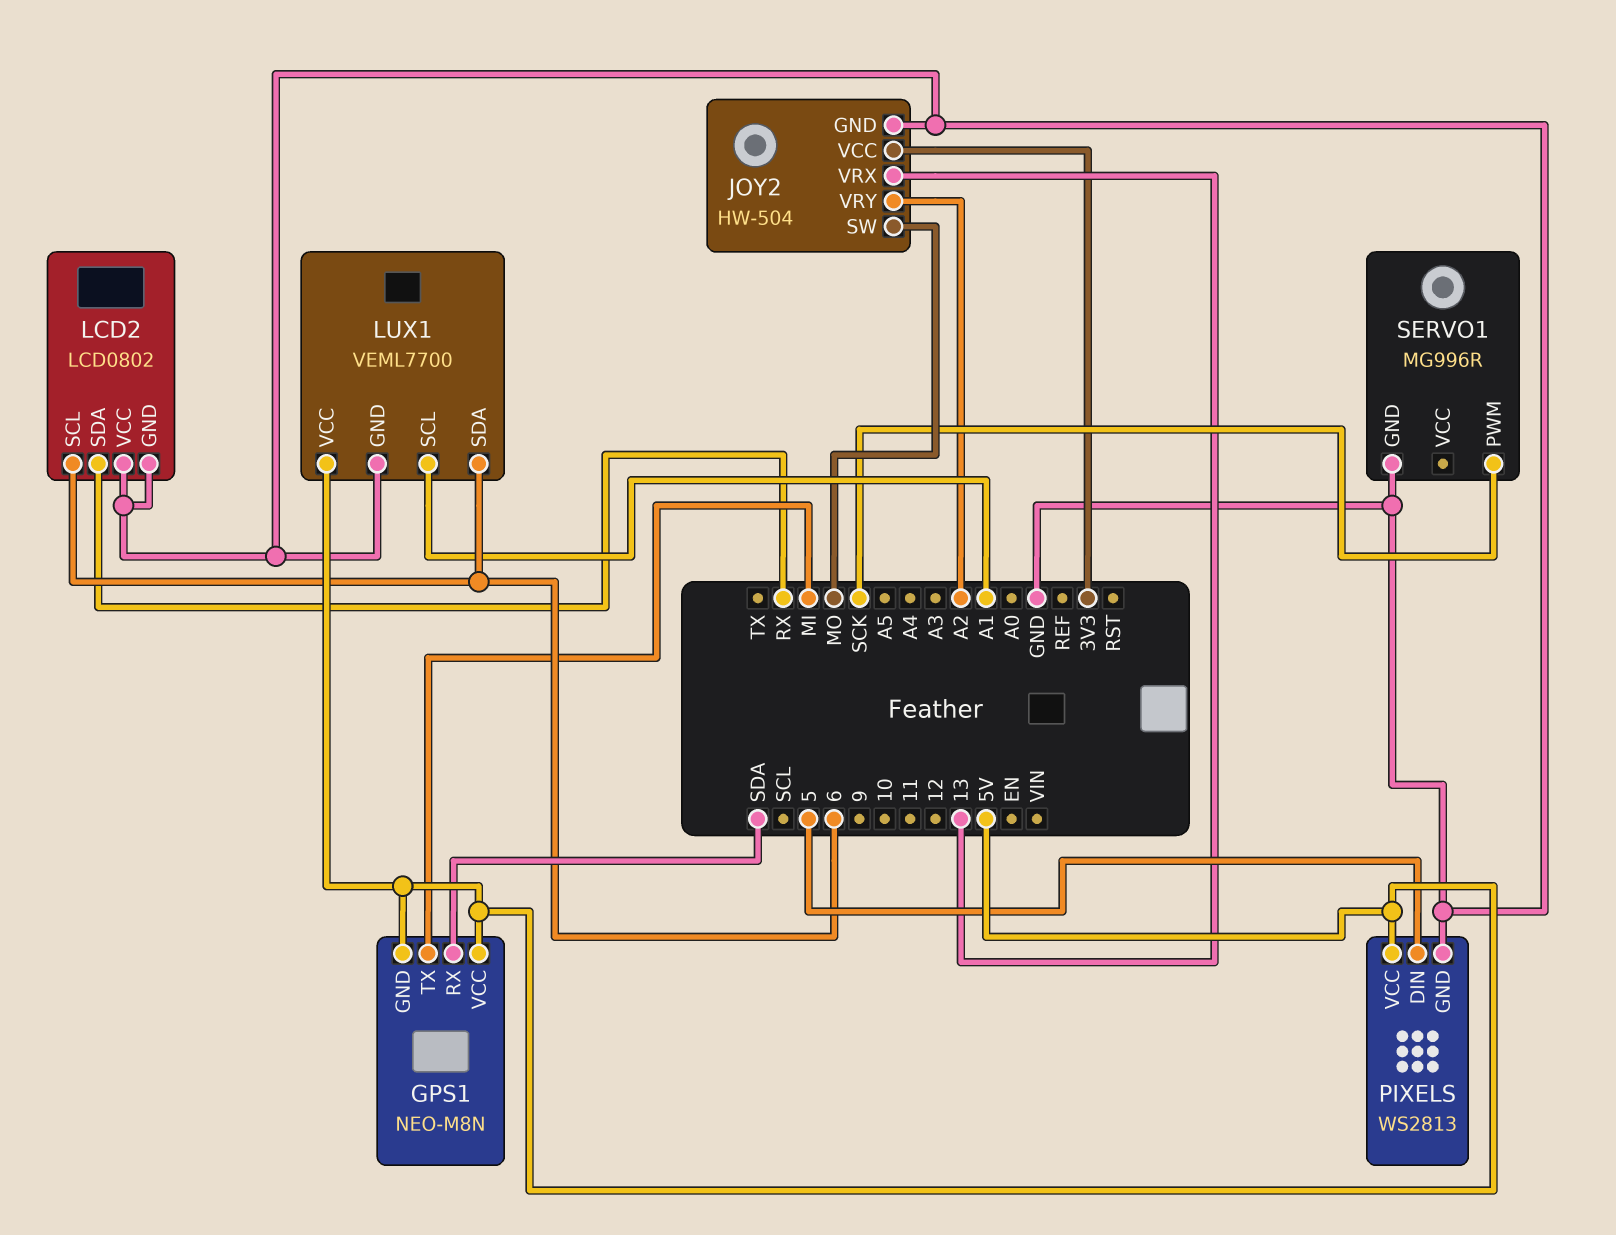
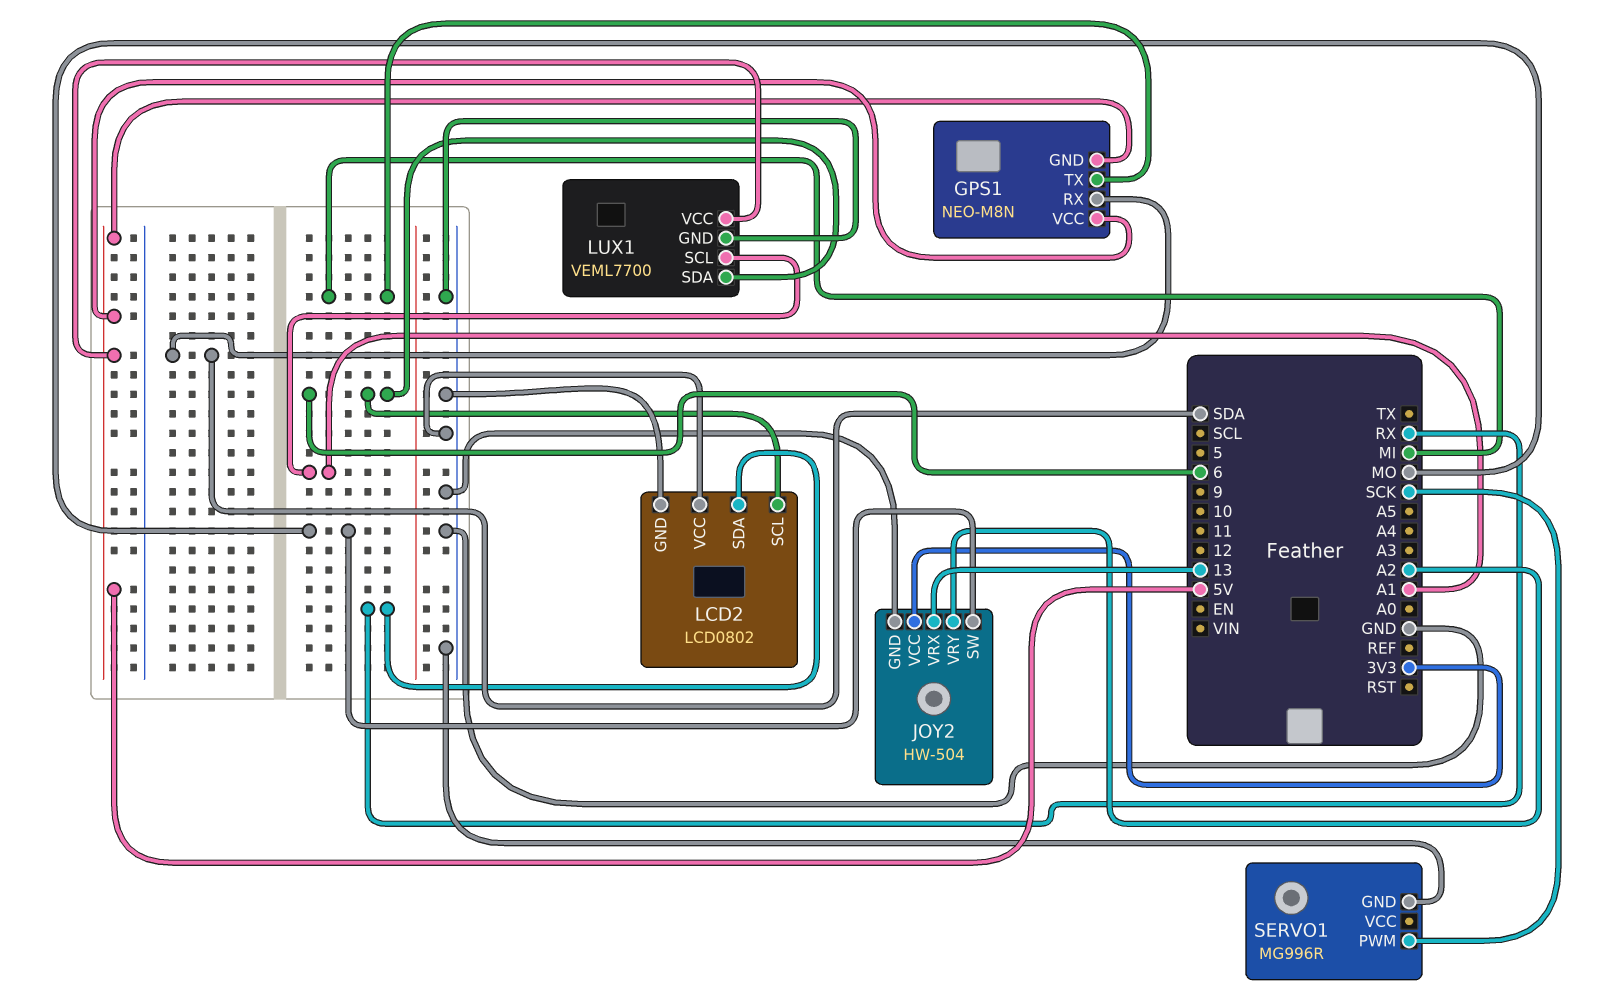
PIXELS: WS2813 -> none
PIXELS pin DIN: 5 -> none
PIXELS pin GND: GND -> none
PIXELS pin VCC: 5V -> none

